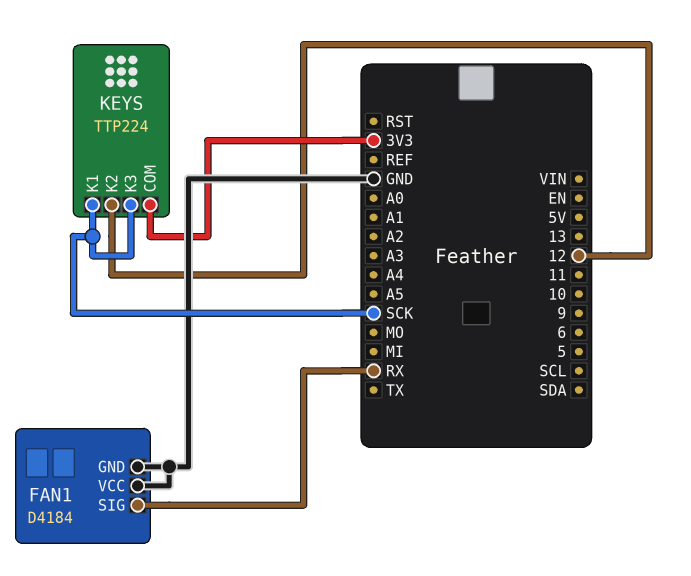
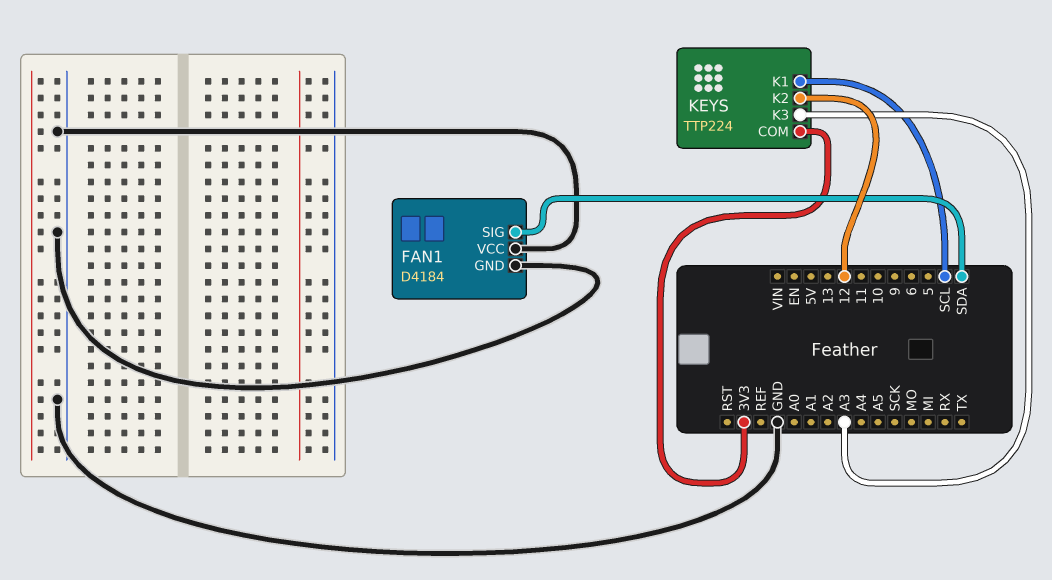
FAN1 pin SIG: RX -> SDA
KEYS pin K1: SCK -> SCL
KEYS pin K3: SCK -> A3

